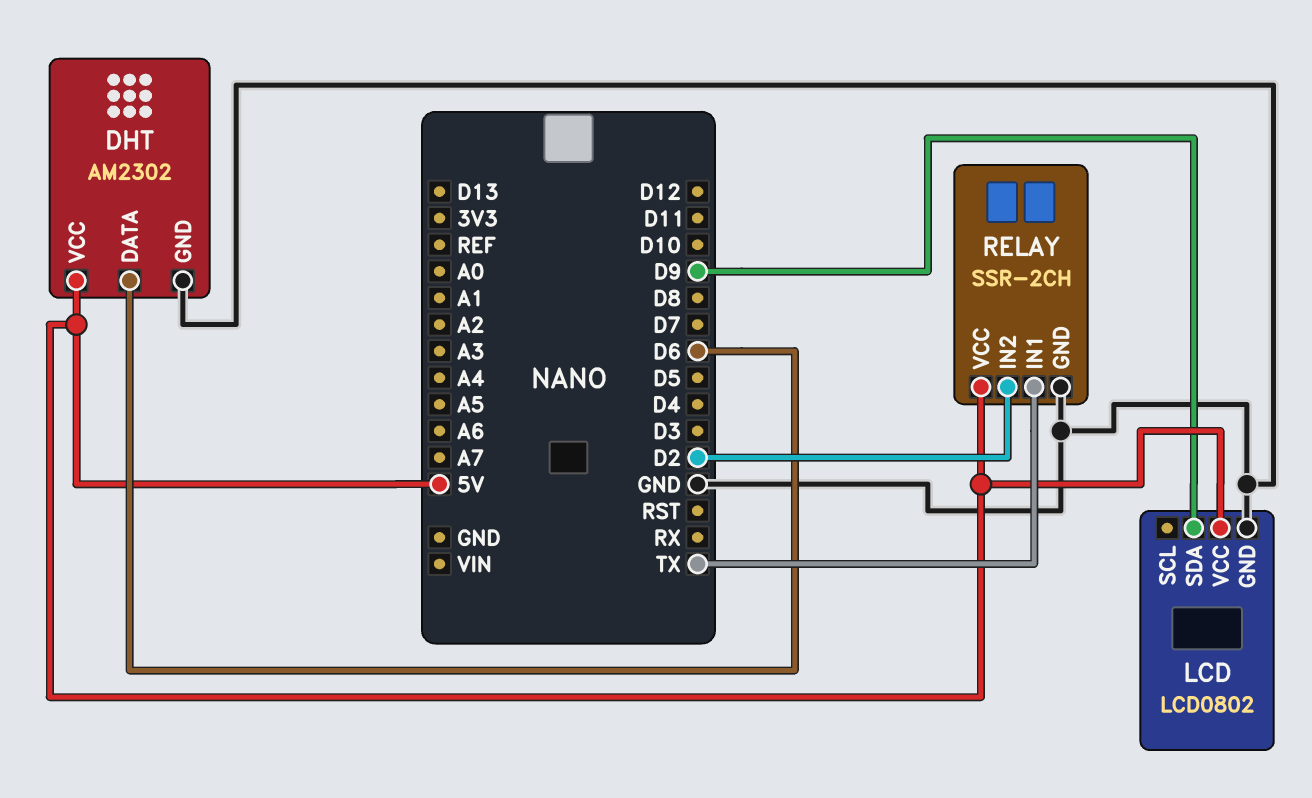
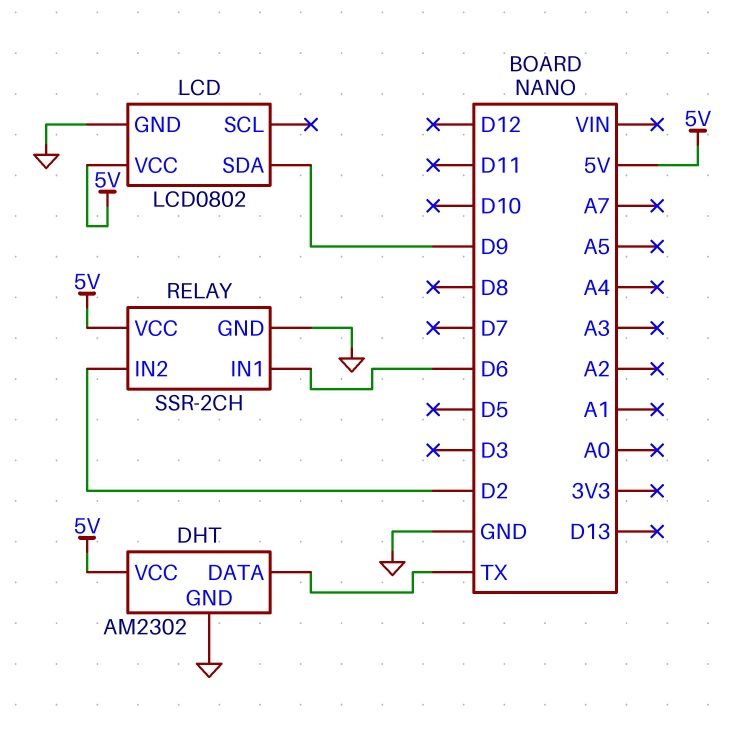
DHT pin DATA: D6 -> TX
RELAY pin IN1: TX -> D6

